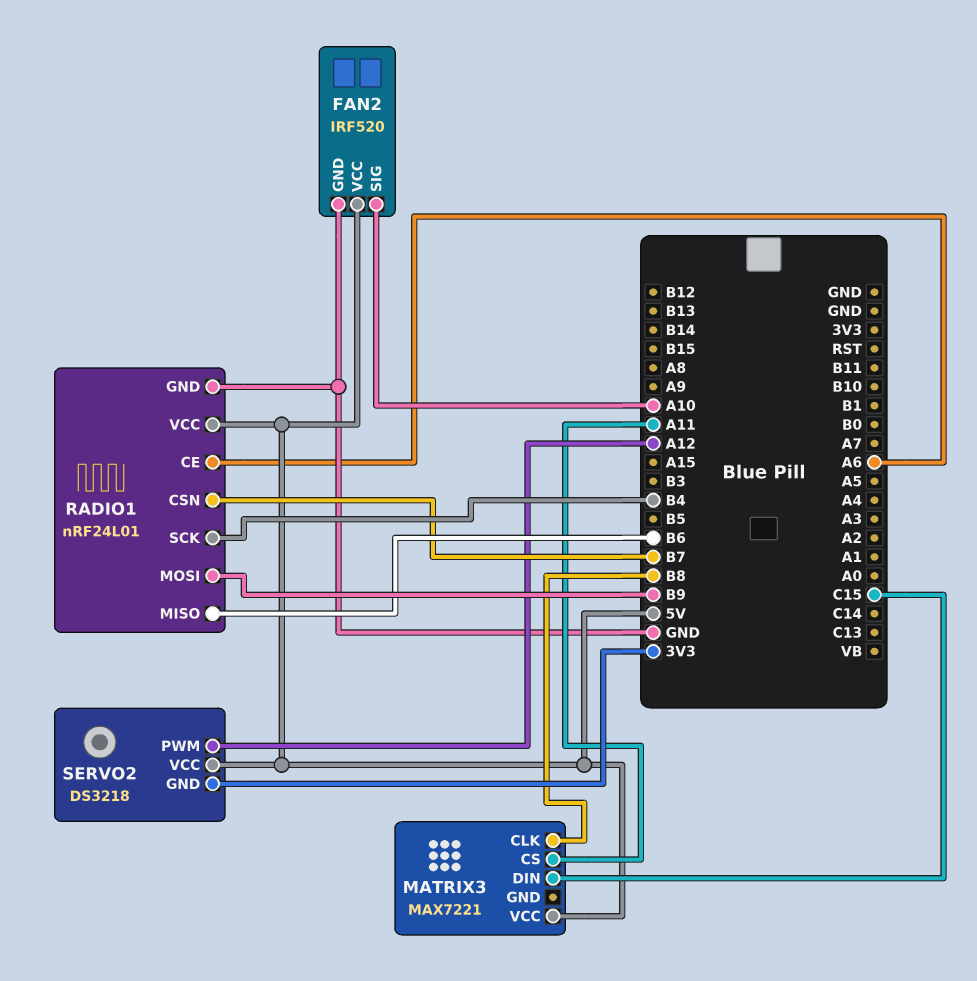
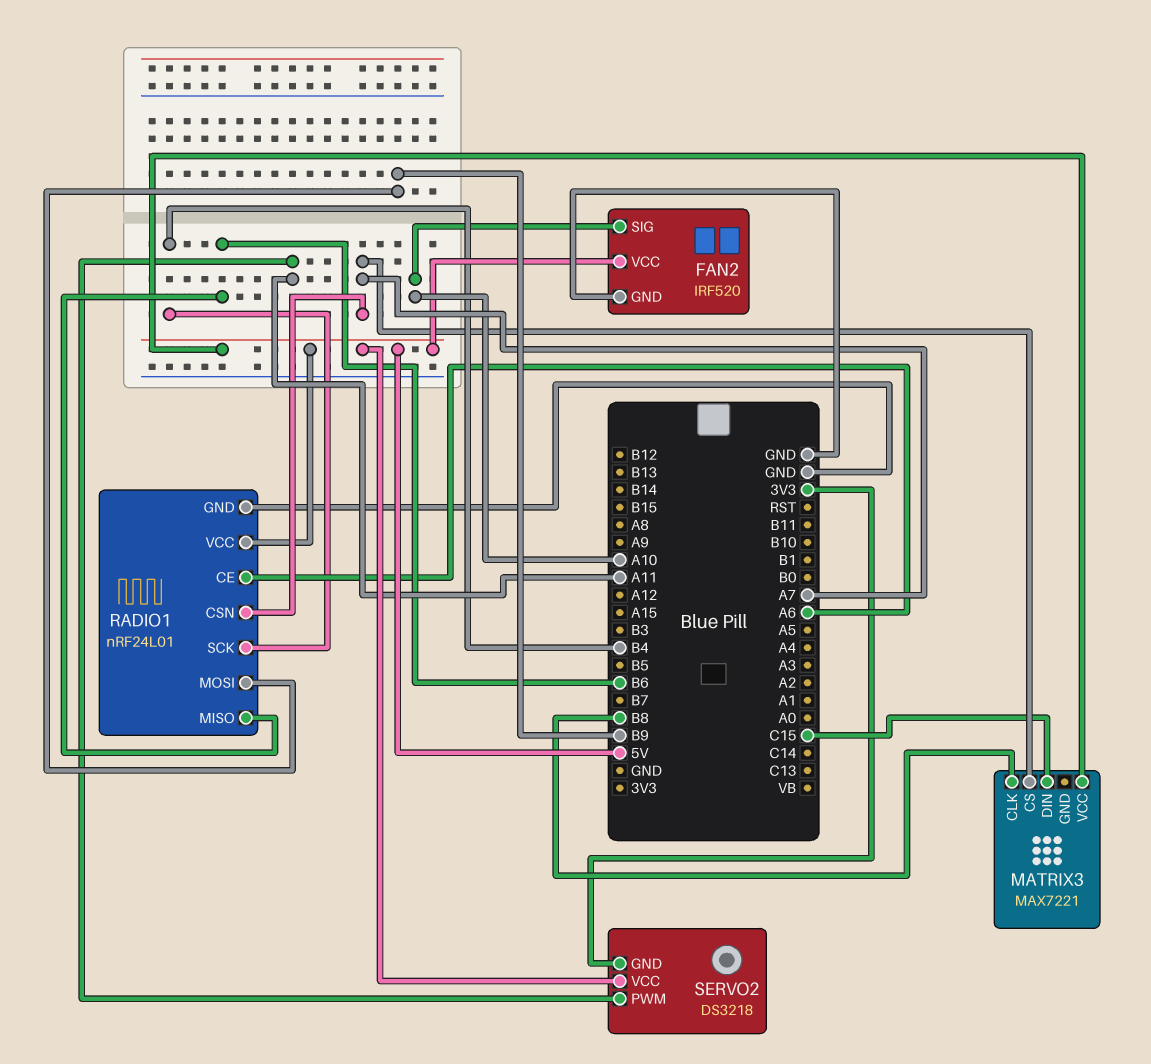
MATRIX3 pin CS: A11 -> A7
RADIO1 pin CSN: B7 -> A7
SERVO2 pin PWM: A12 -> A11

